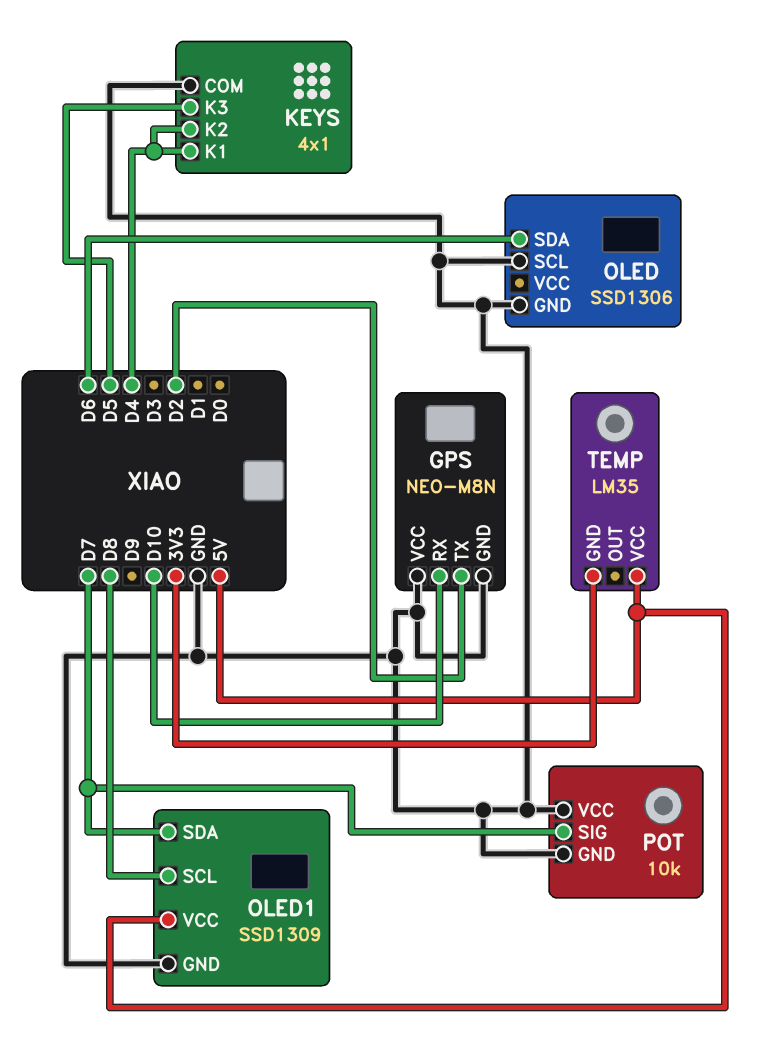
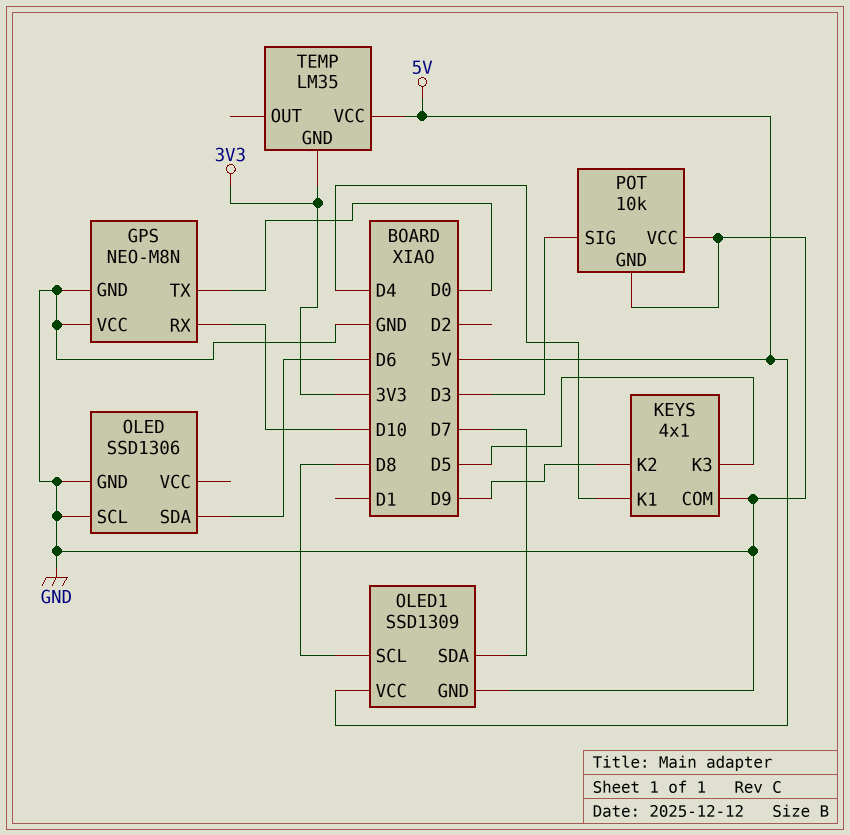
GPS pin TX: D2 -> D0
KEYS pin K2: D4 -> D9
POT pin SIG: D7 -> D3

